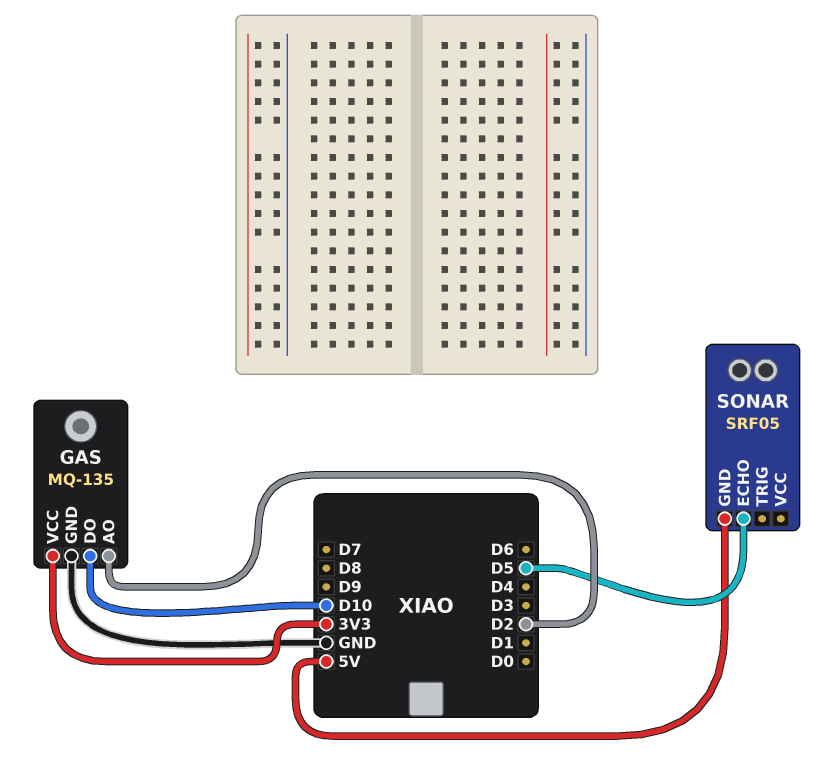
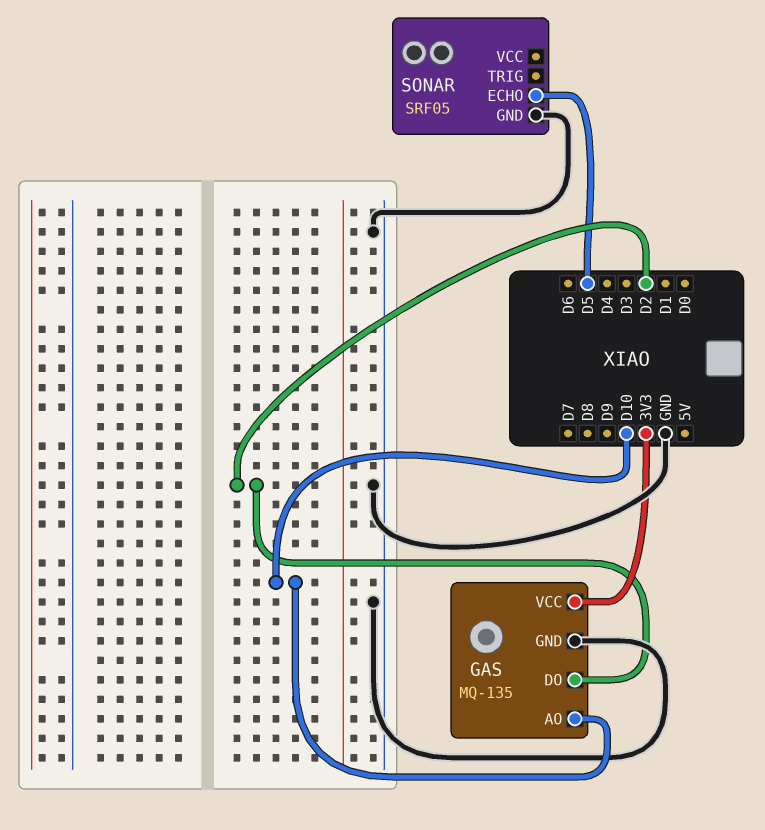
GAS pin AO: D2 -> D10
GAS pin DO: D10 -> D2
SONAR pin GND: 5V -> GND

